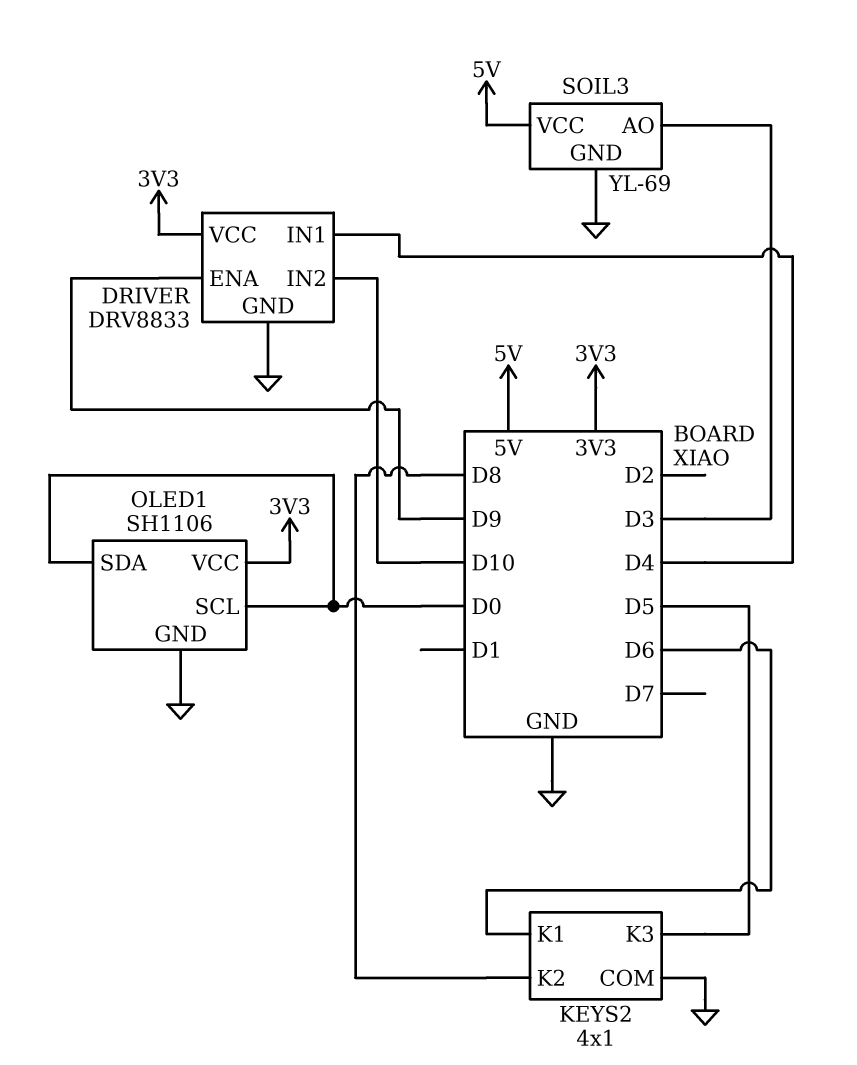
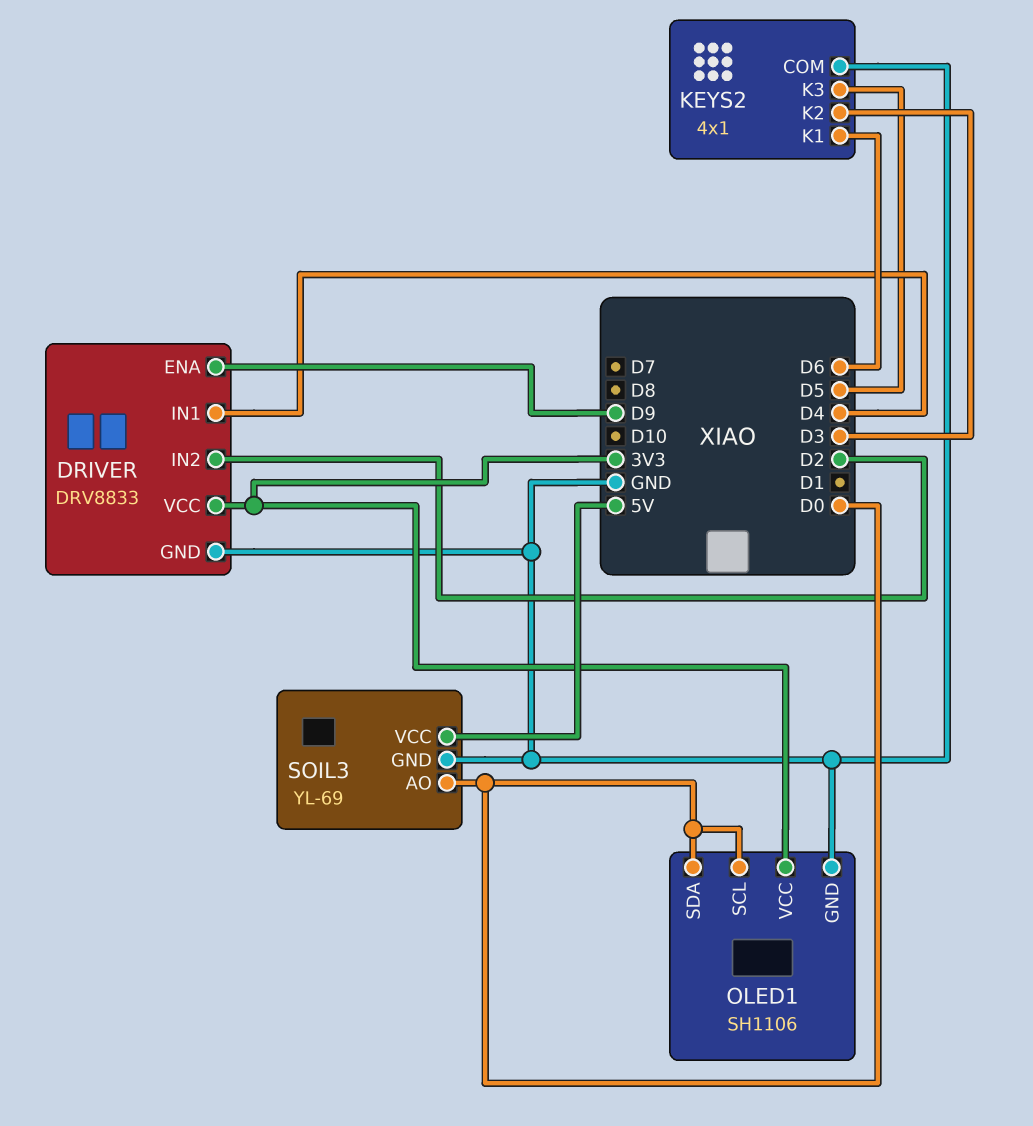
DRIVER pin IN2: D10 -> D2
KEYS2 pin K2: D8 -> D3
SOIL3 pin AO: D3 -> D0

